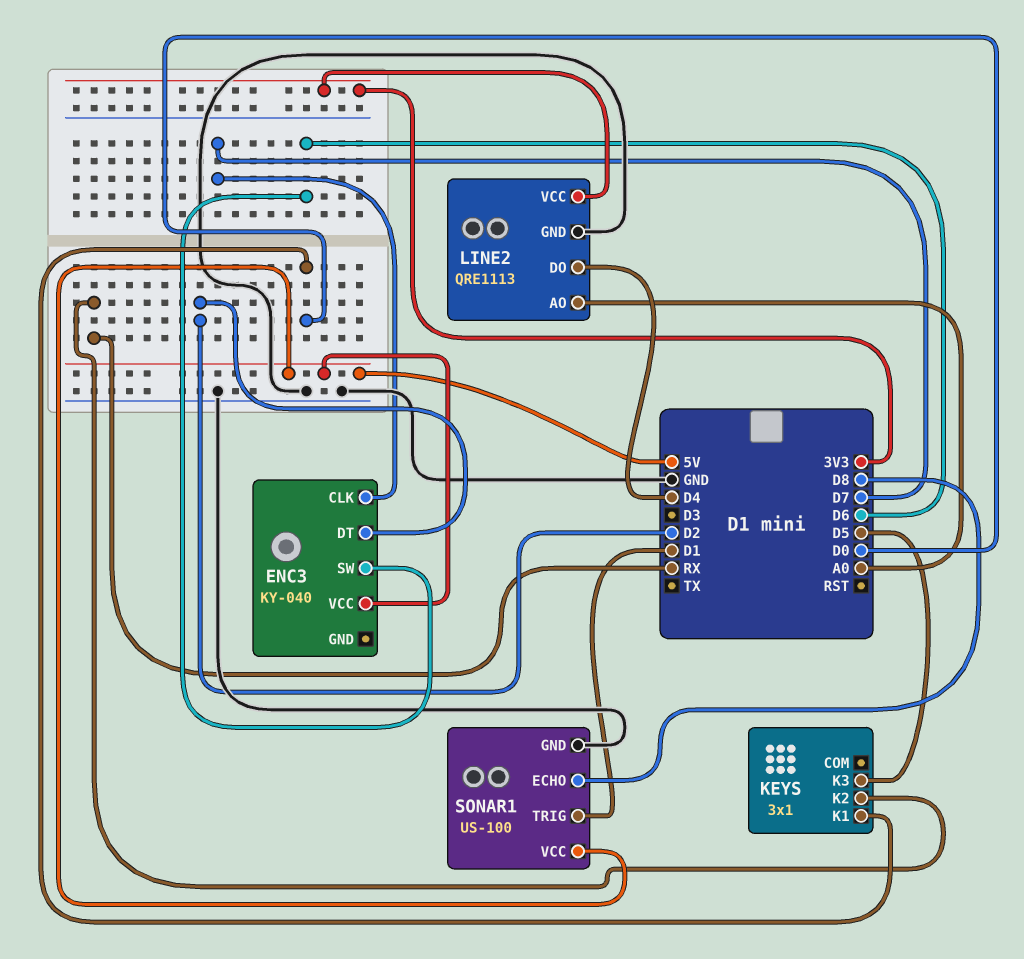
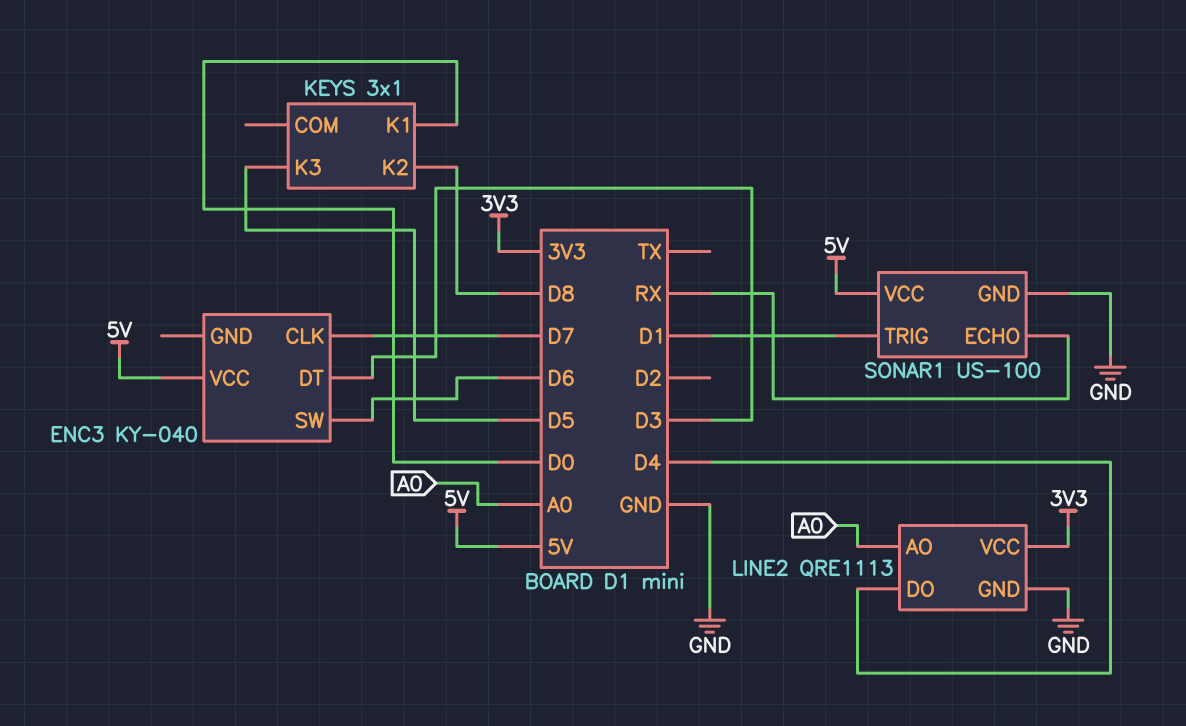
ENC3 pin DT: D2 -> D3
KEYS pin K2: RX -> D8
SONAR1 pin ECHO: D8 -> RX

